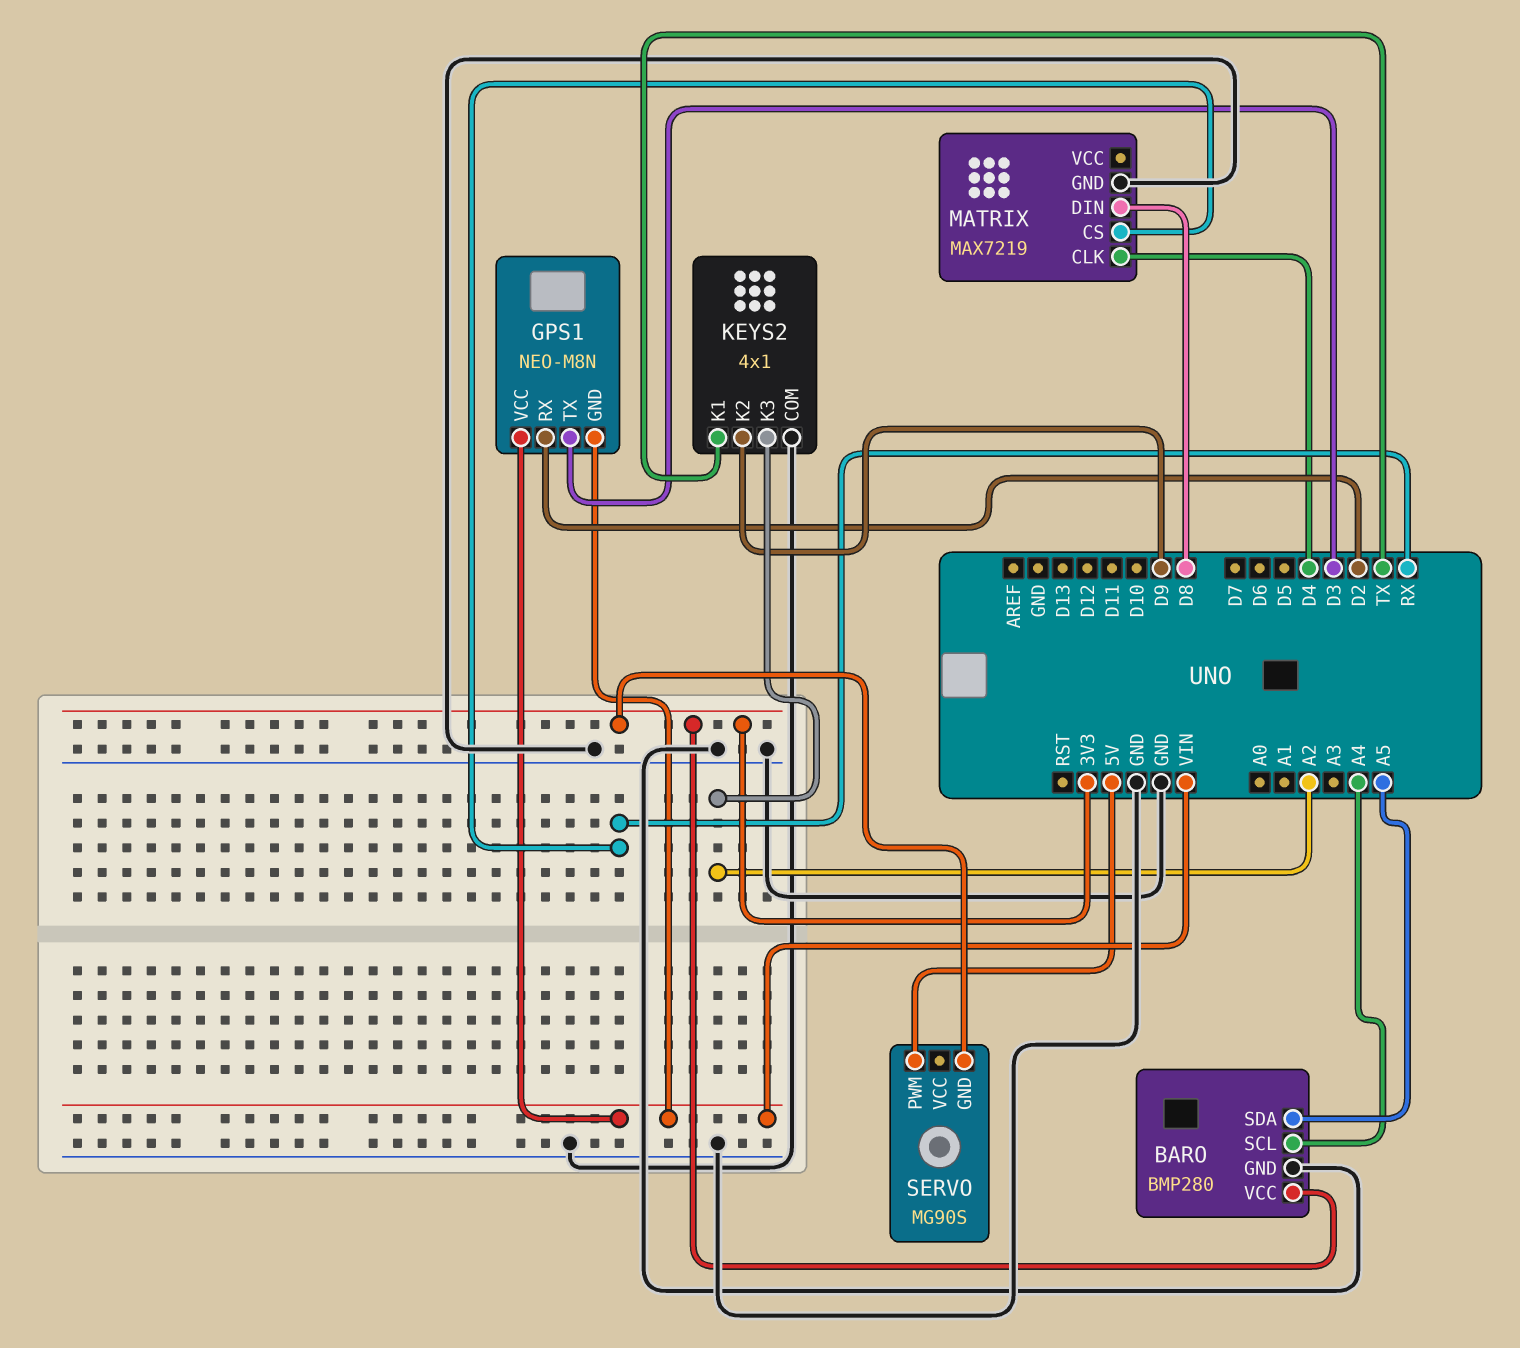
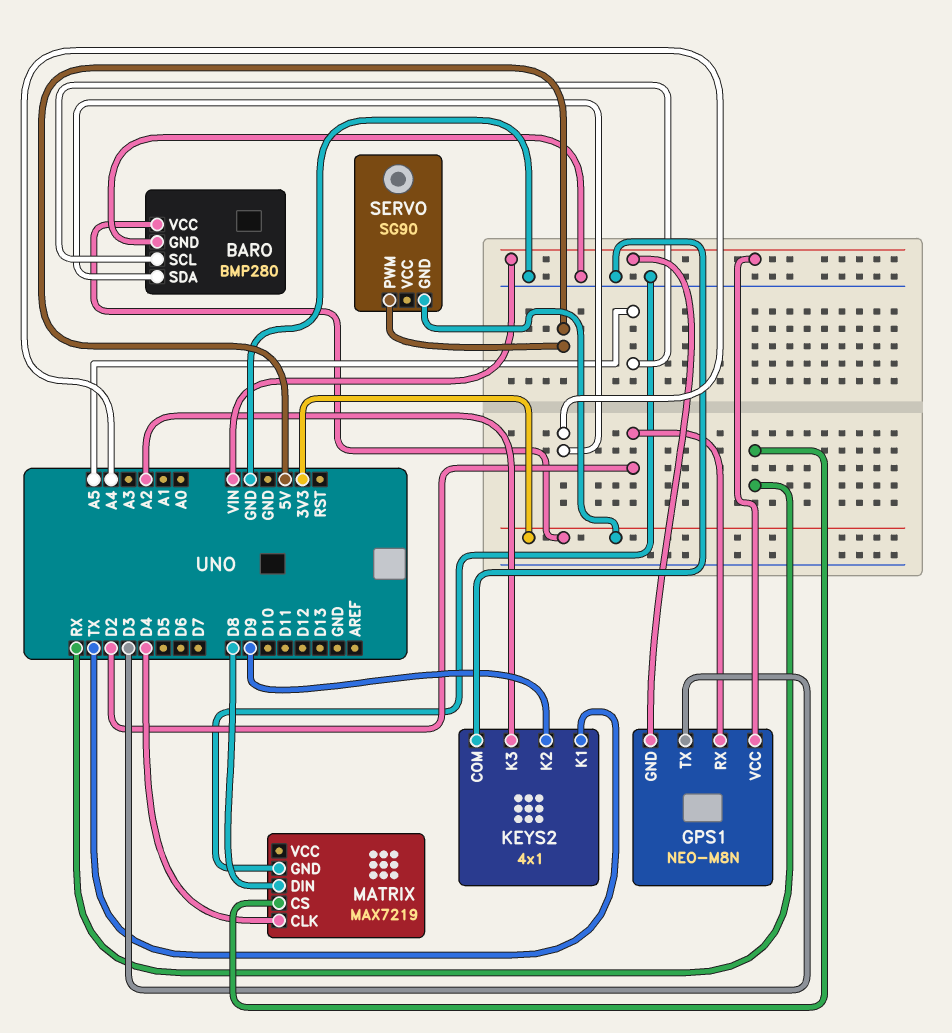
BARO pin SCL: A4 -> A5
BARO pin SDA: A5 -> A4
SERVO: MG90S -> SG90

